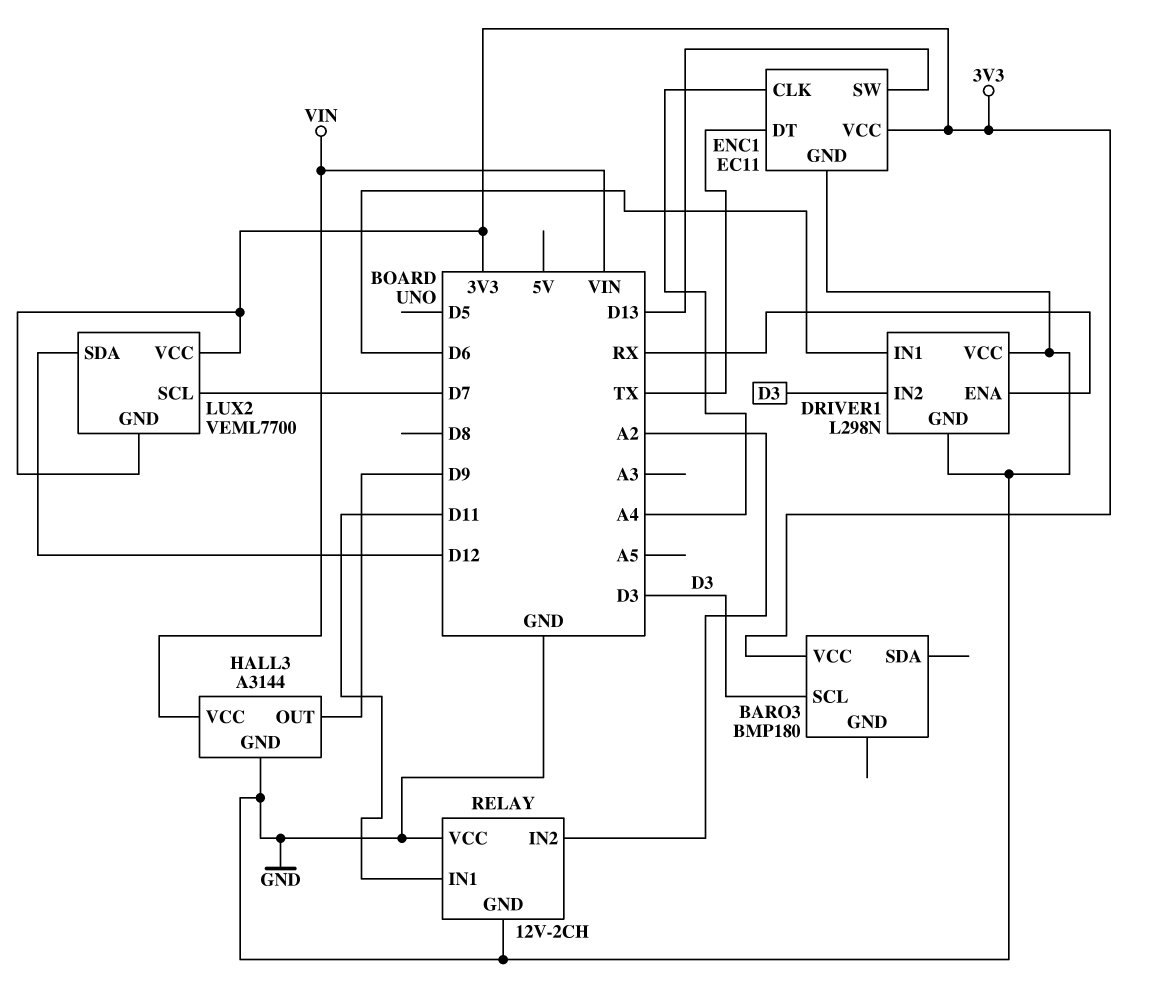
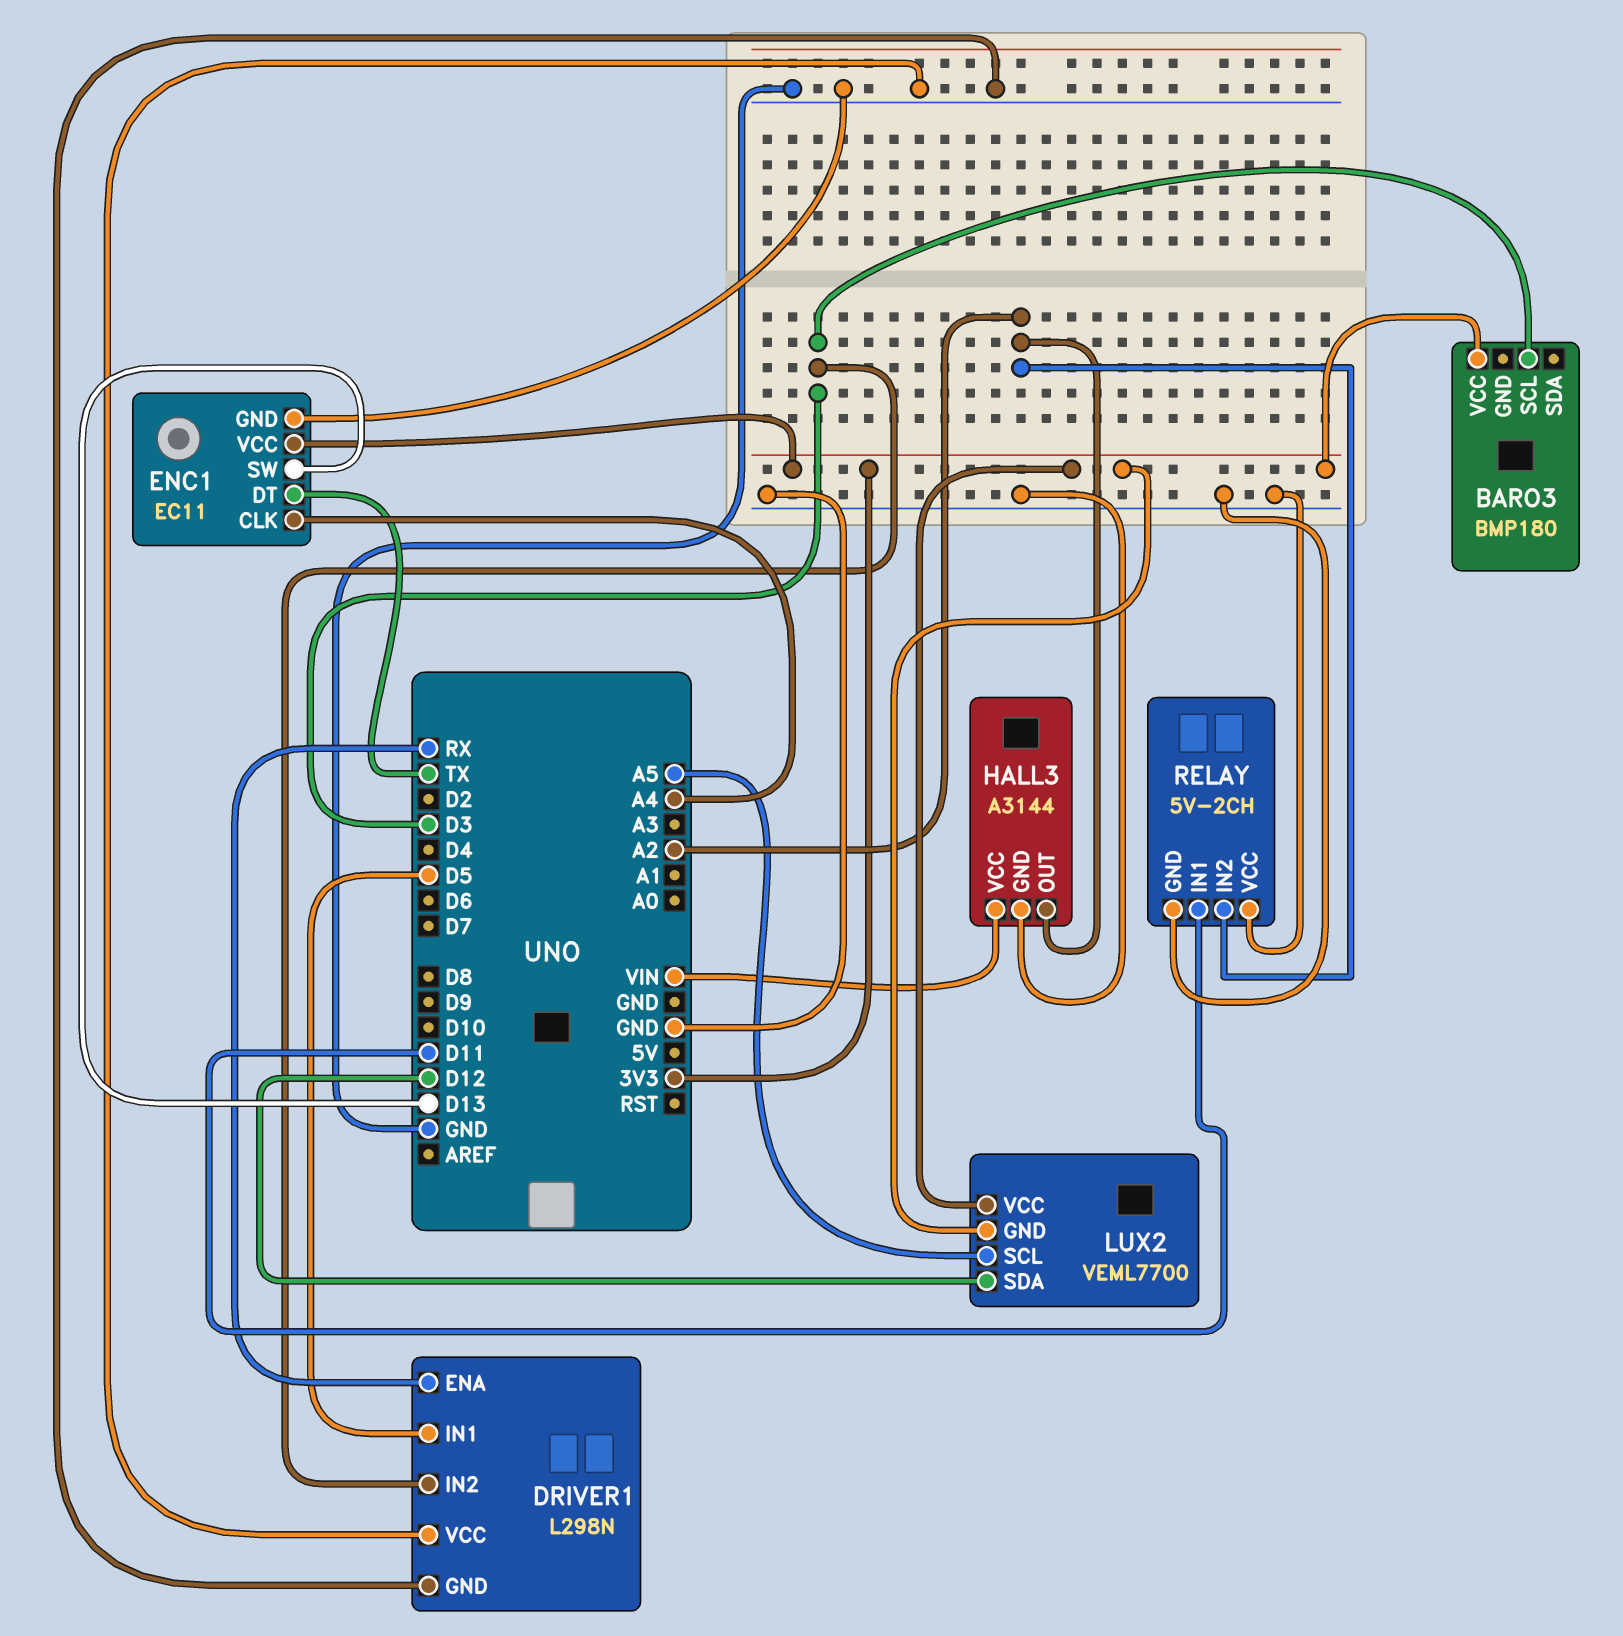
DRIVER1 pin IN1: D6 -> D5
HALL3 pin OUT: D9 -> A2
LUX2 pin SCL: D7 -> A5
RELAY: 12V-2CH -> 5V-2CH

